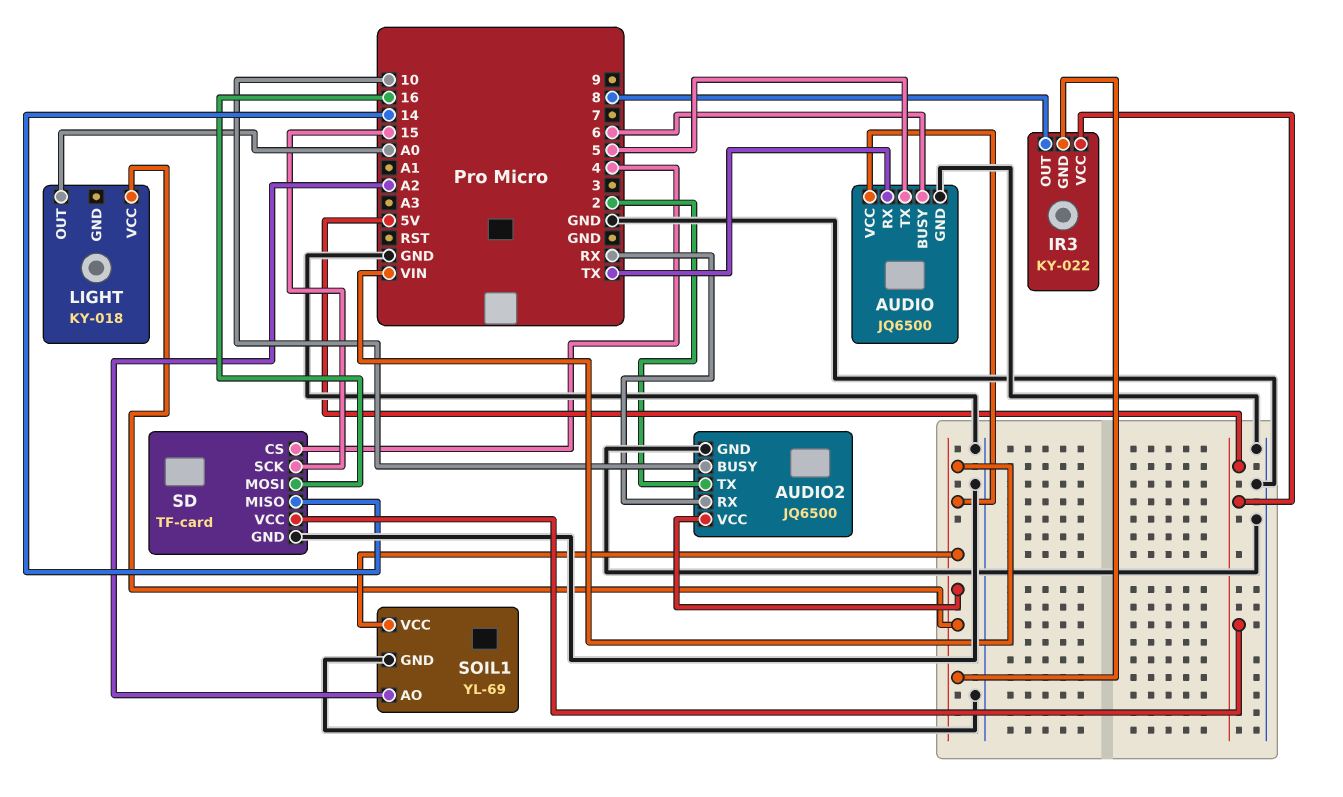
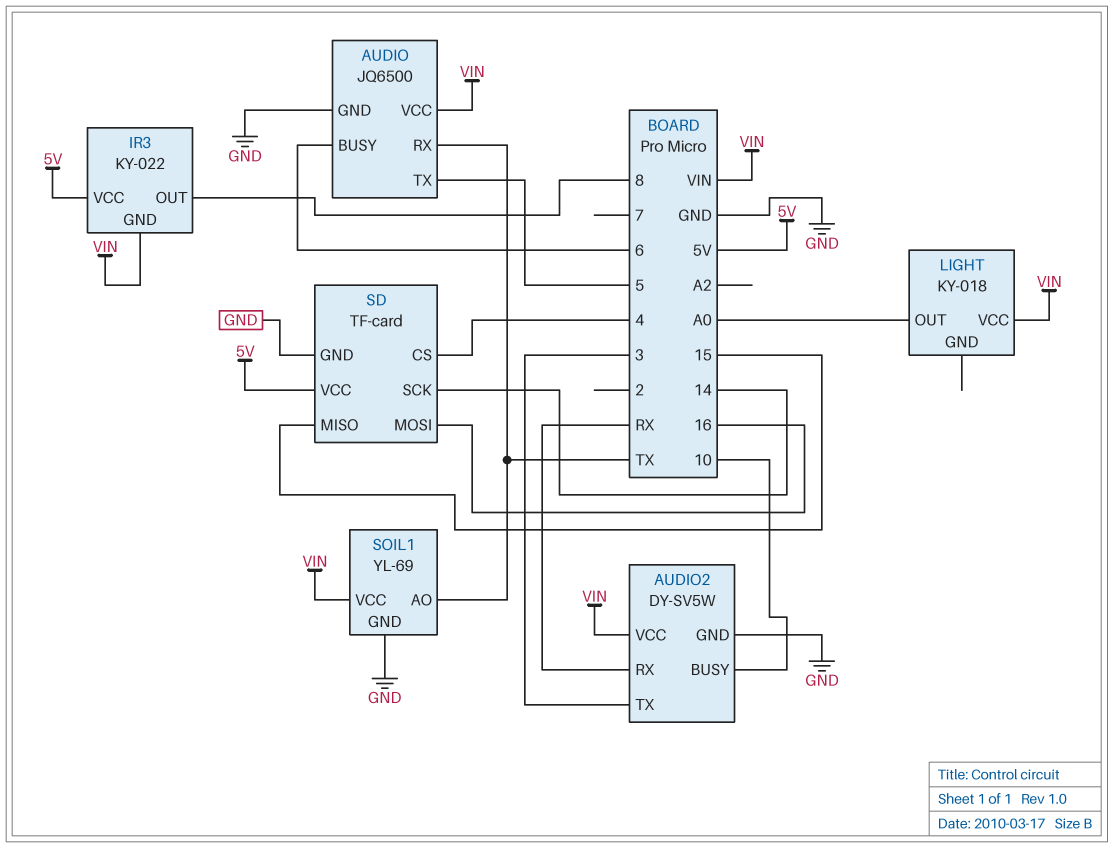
AUDIO2: JQ6500 -> DY-SV5W
AUDIO2 pin TX: 2 -> 3
SD pin MISO: 14 -> 15
SD pin SCK: 15 -> 14
SOIL1 pin AO: A2 -> TX

